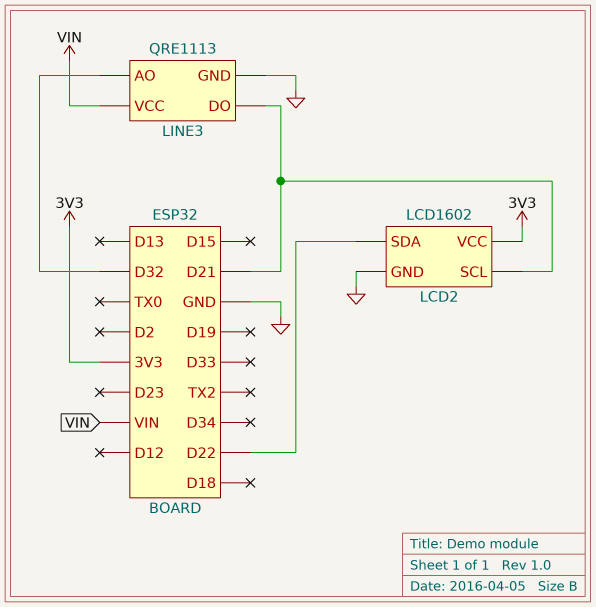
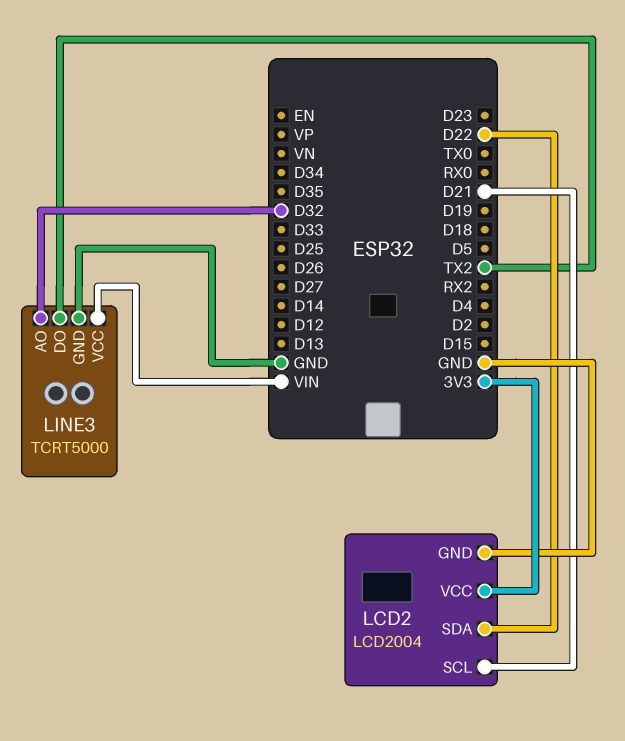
LCD2: LCD1602 -> LCD2004
LINE3: QRE1113 -> TCRT5000
LINE3 pin DO: D21 -> TX2

